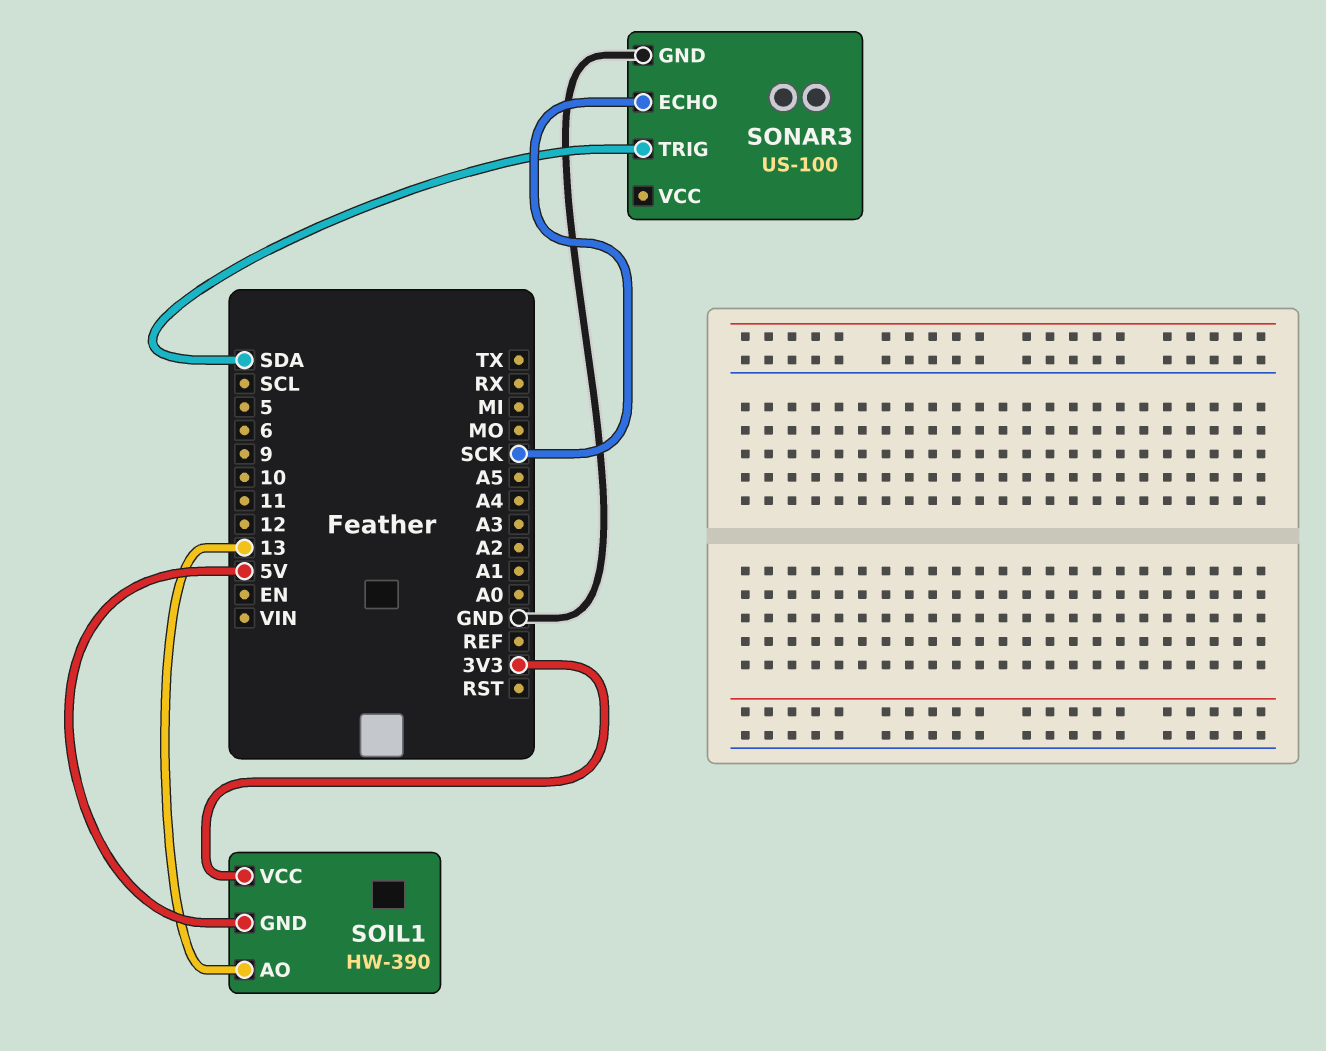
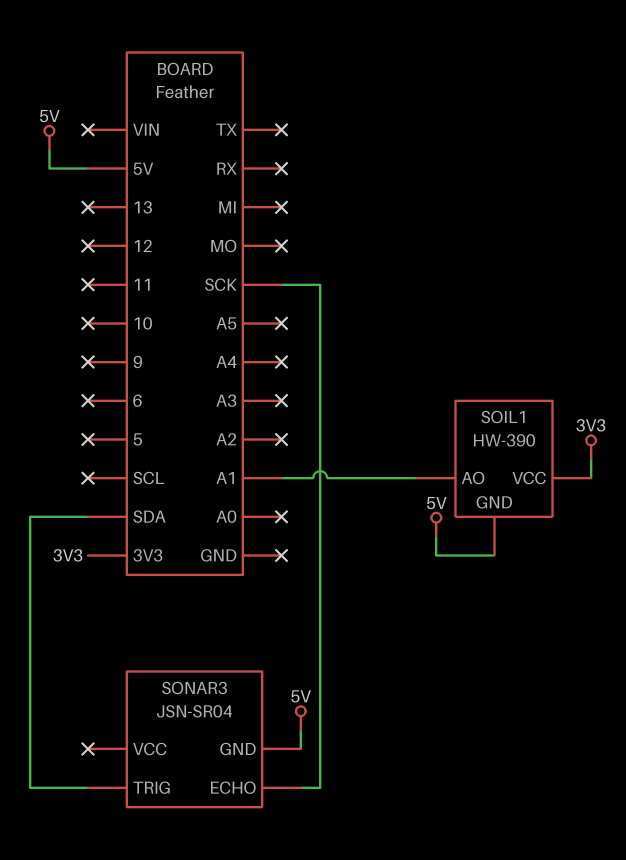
SOIL1 pin AO: 13 -> A1
SONAR3: US-100 -> JSN-SR04
SONAR3 pin GND: GND -> 5V

